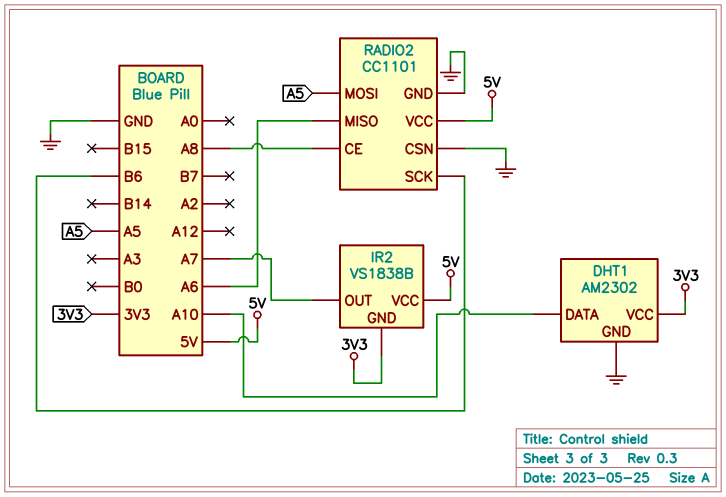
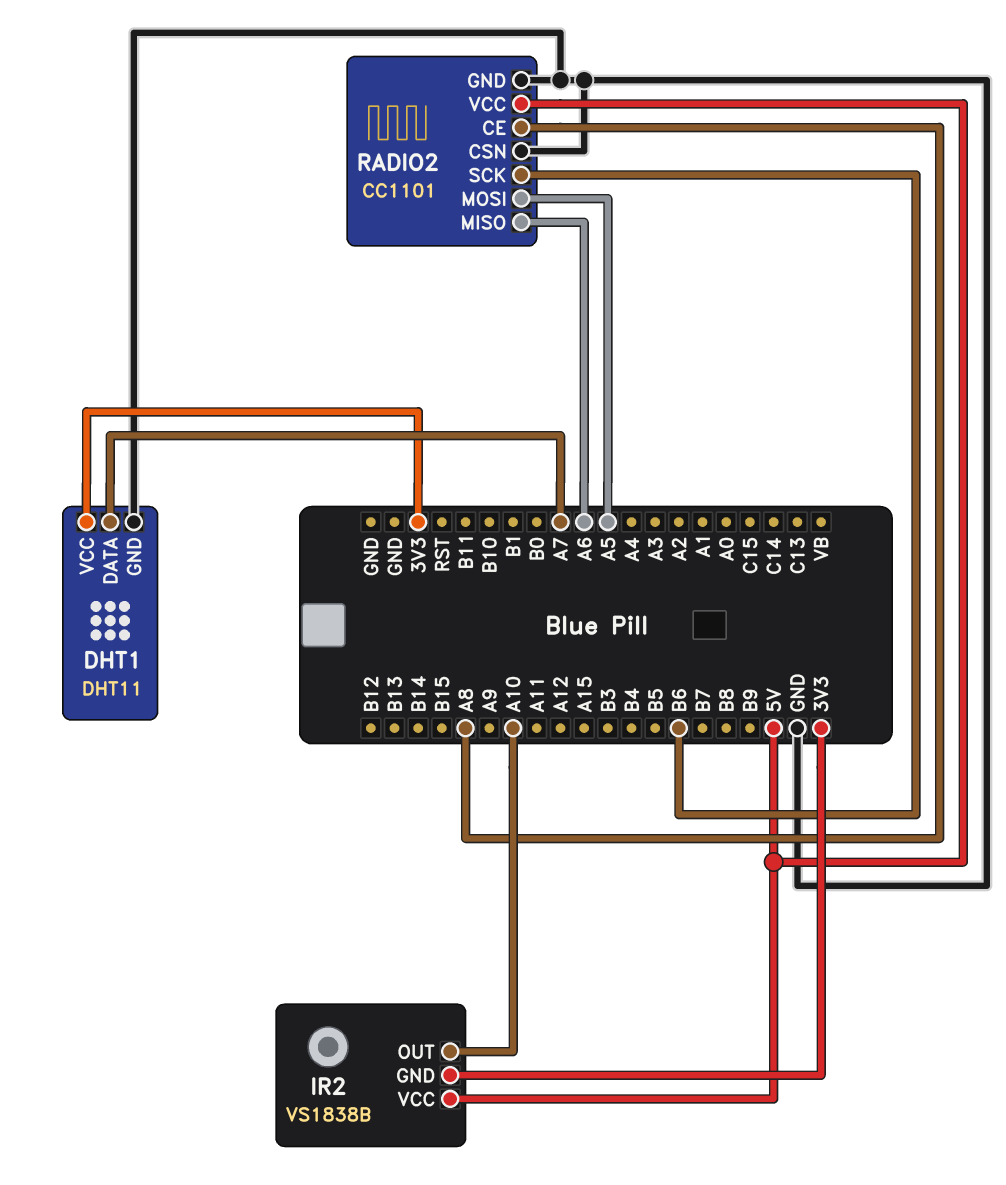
DHT1: AM2302 -> DHT11
DHT1 pin DATA: A10 -> A7
IR2 pin OUT: A7 -> A10

